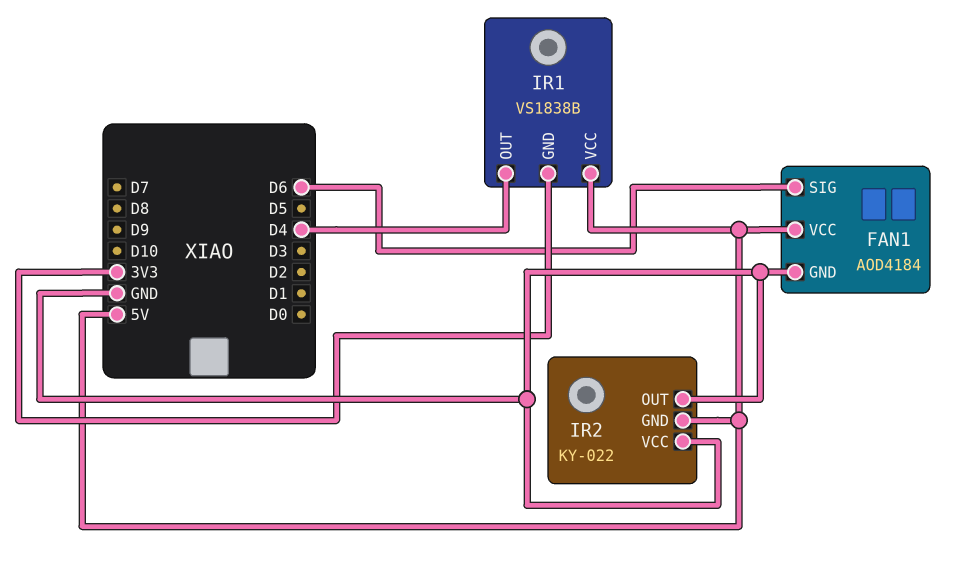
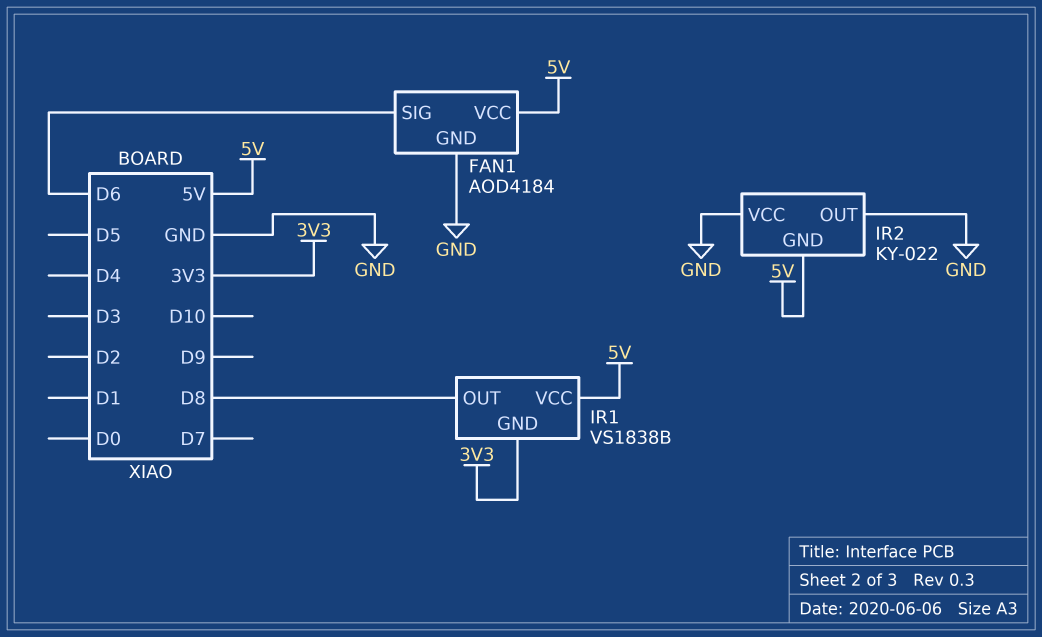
IR1 pin OUT: D4 -> D8

